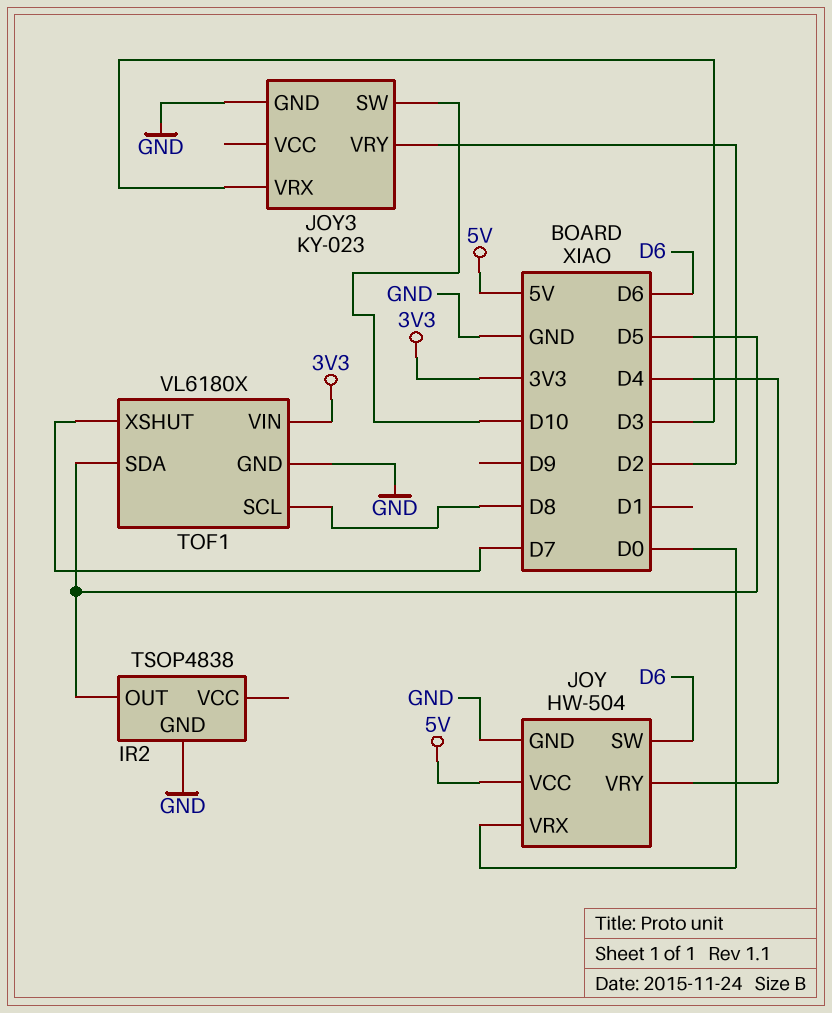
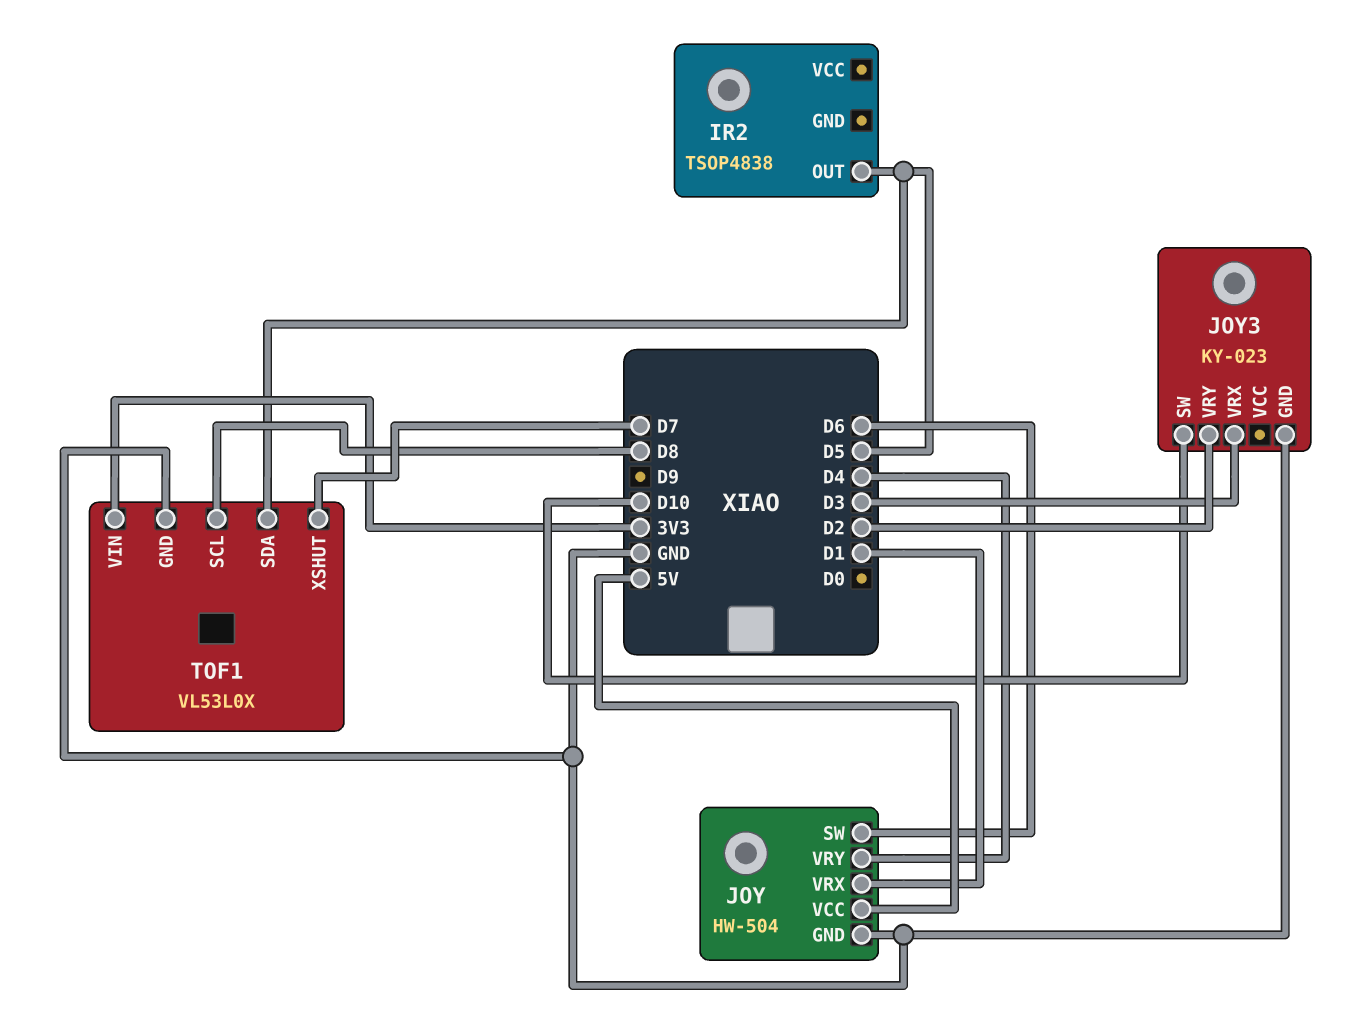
IR2 pin GND: GND -> none
JOY pin VRX: D0 -> D1
TOF1: VL6180X -> VL53L0X

